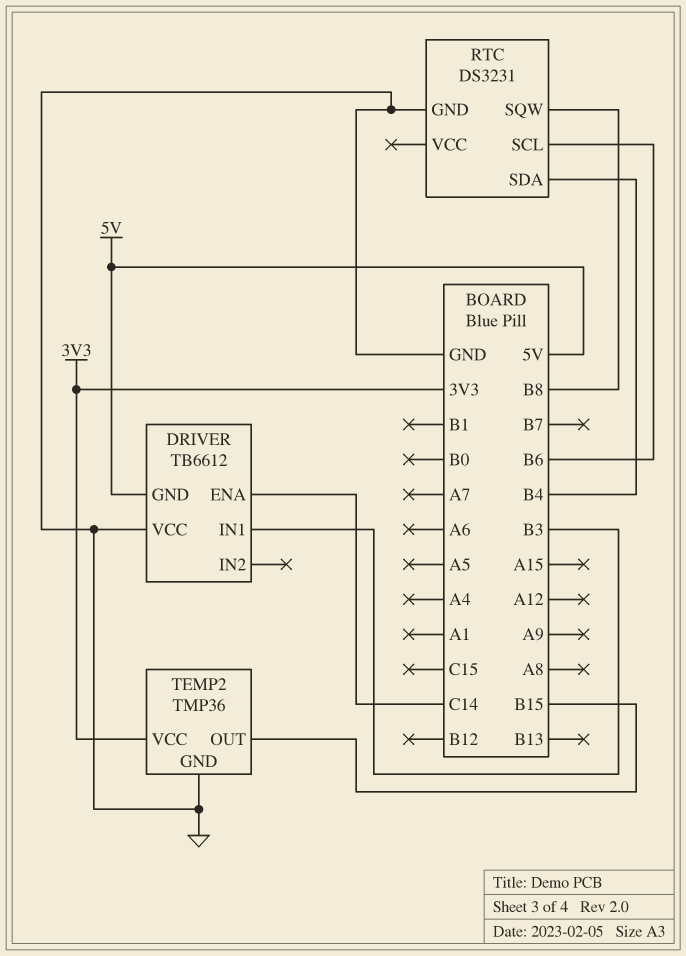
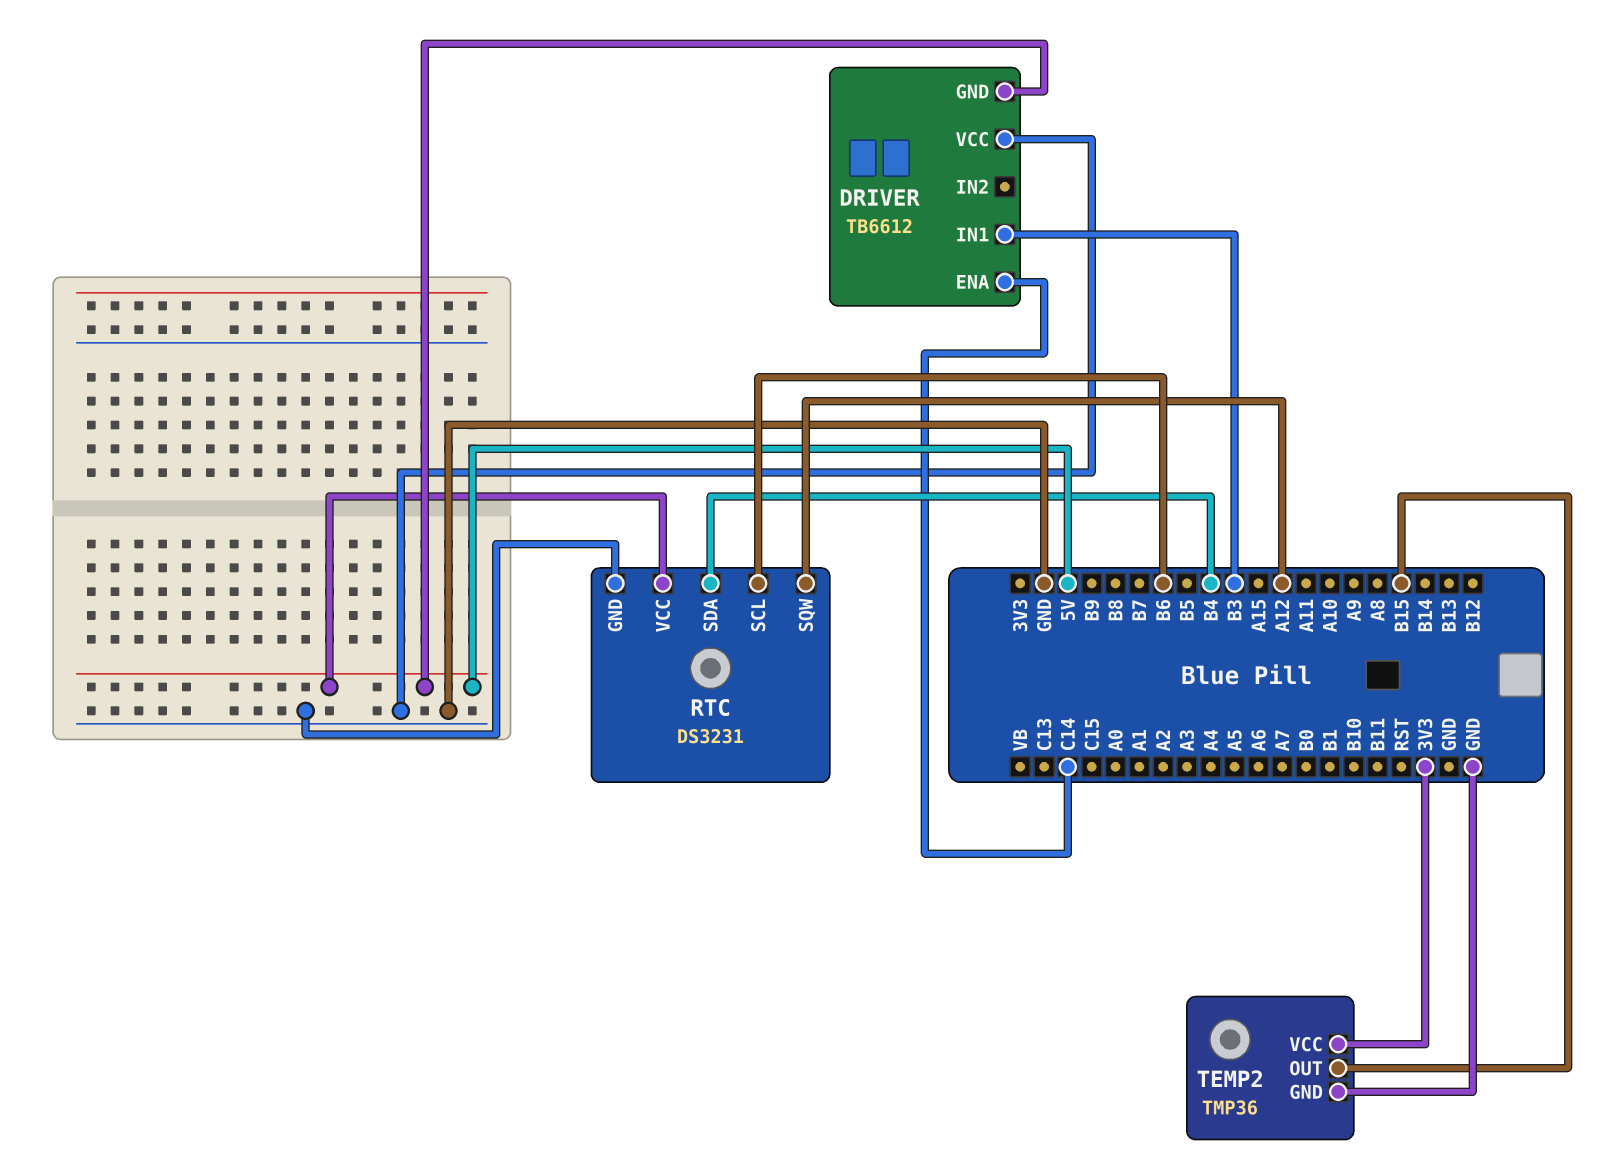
RTC pin SQW: B8 -> A12
RTC pin VCC: none -> 5V

